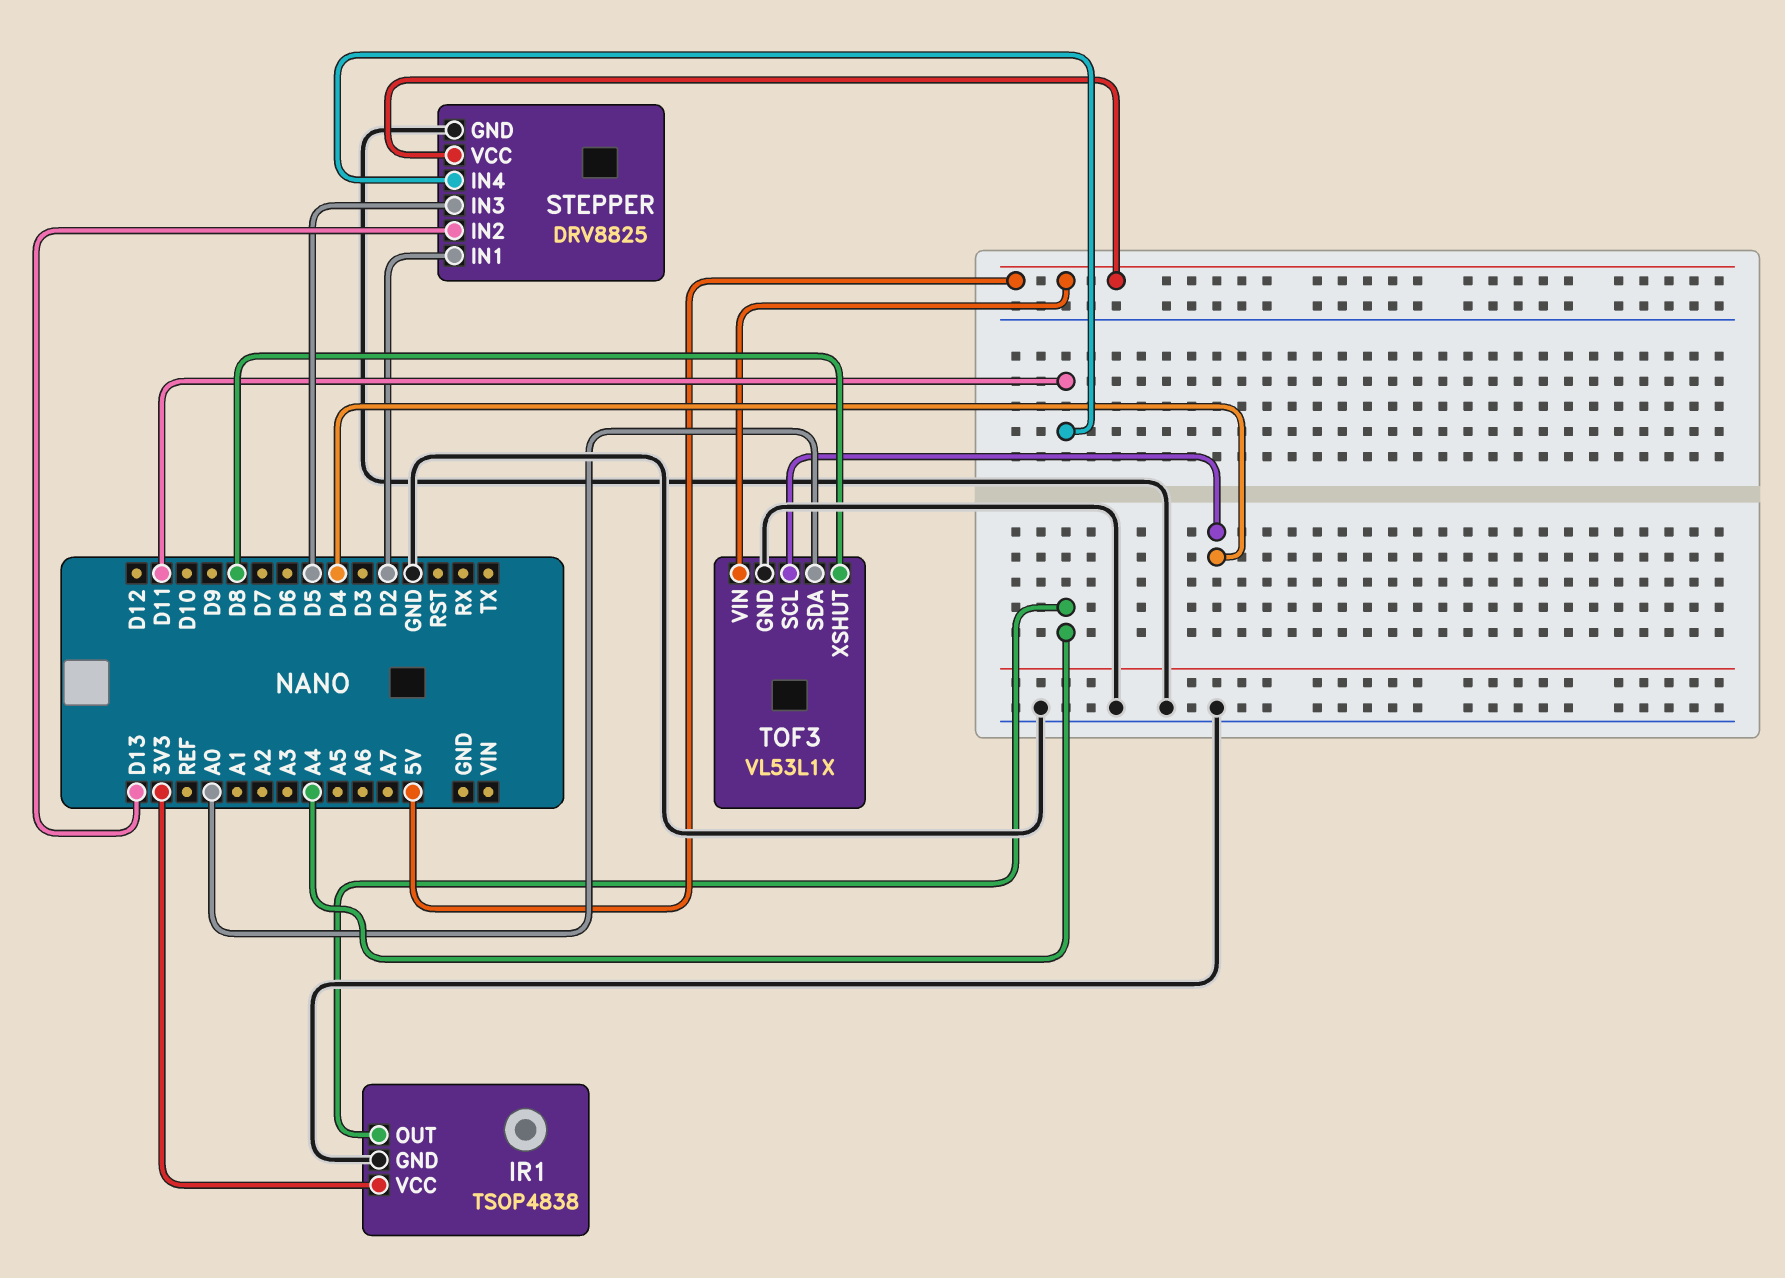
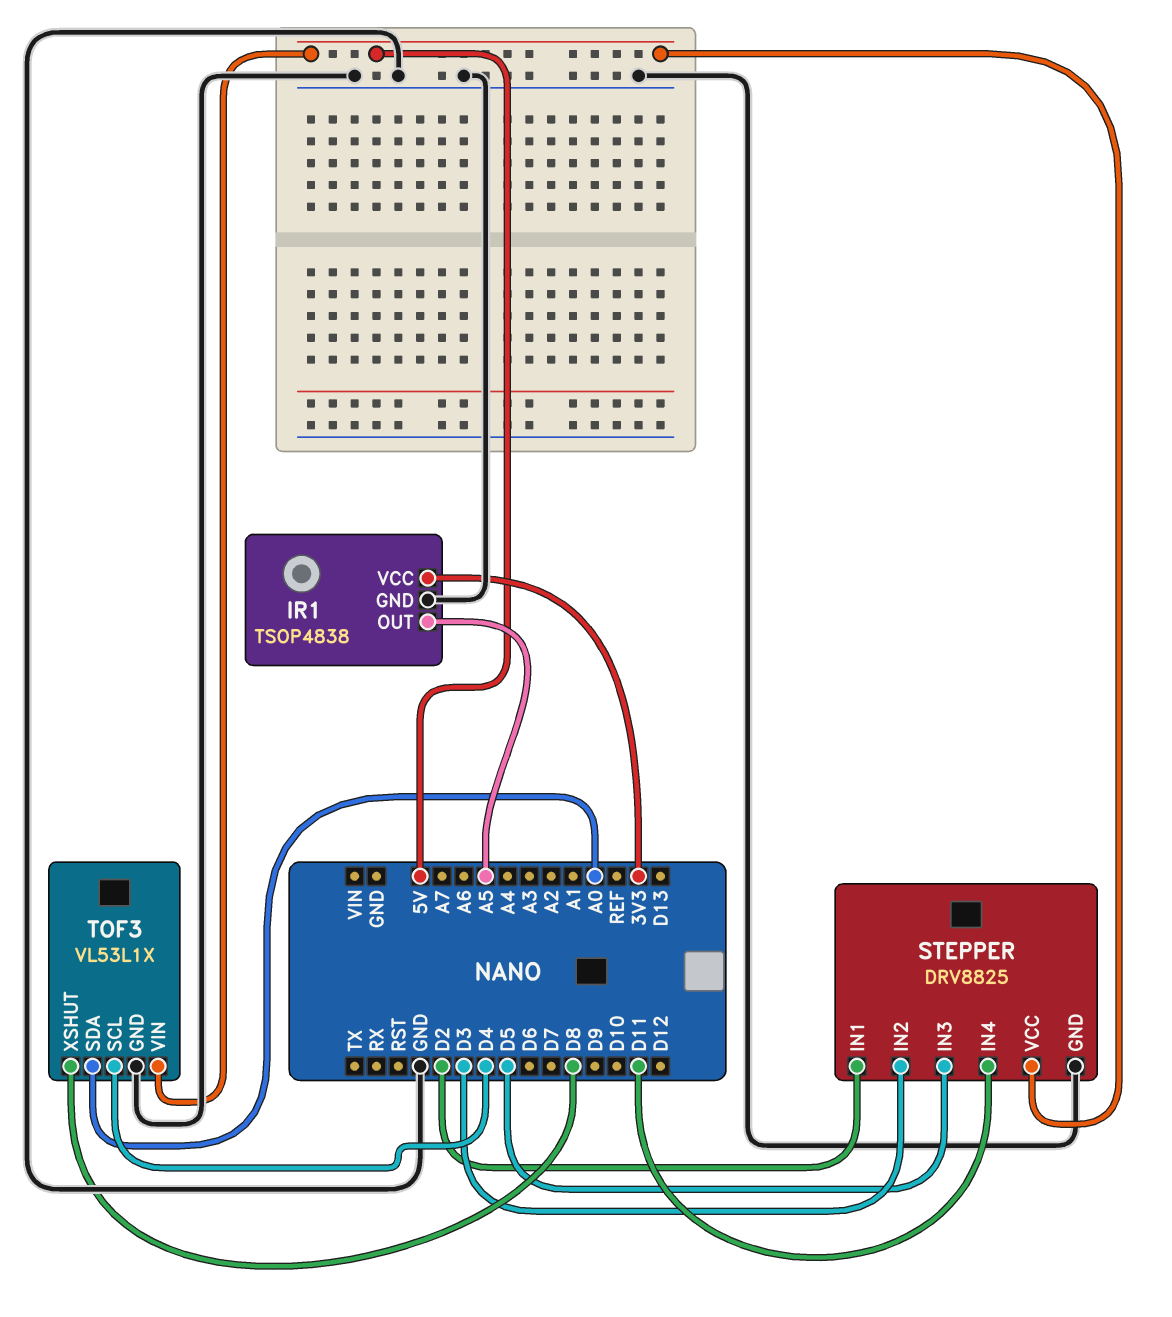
IR1 pin OUT: A4 -> A5
STEPPER pin IN2: D13 -> D3

